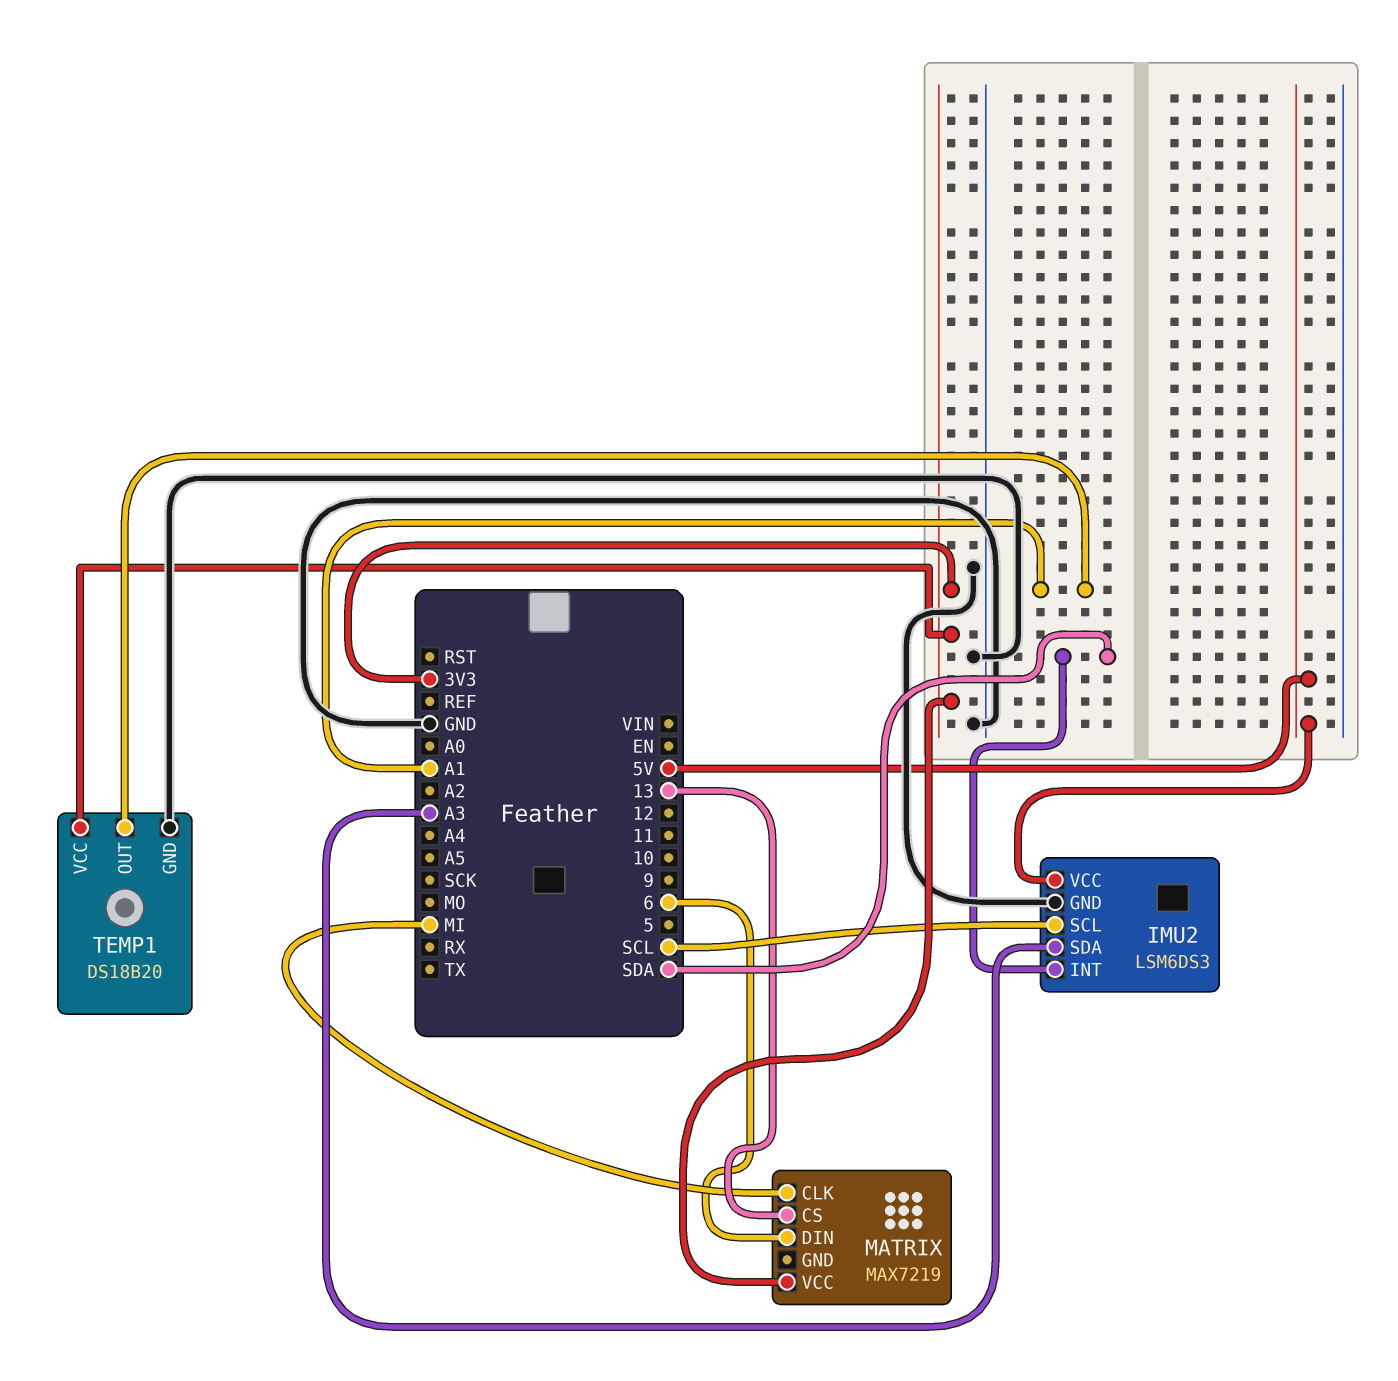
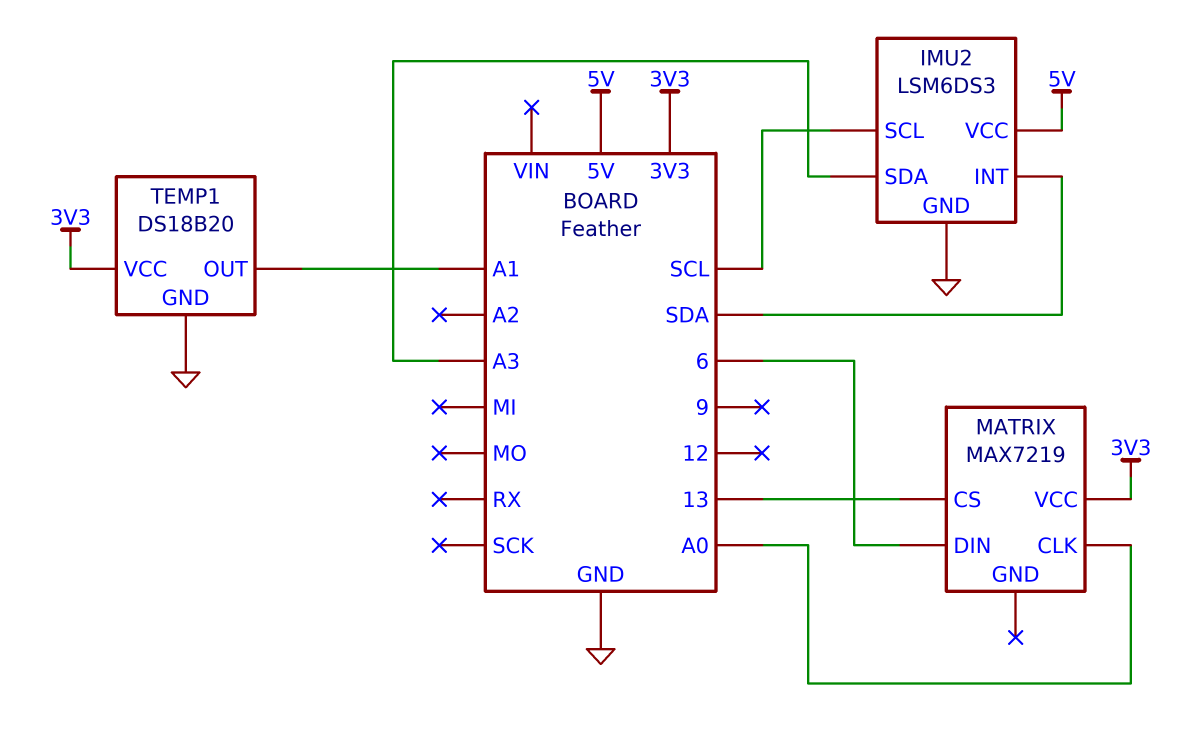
MATRIX pin CLK: MI -> A0

